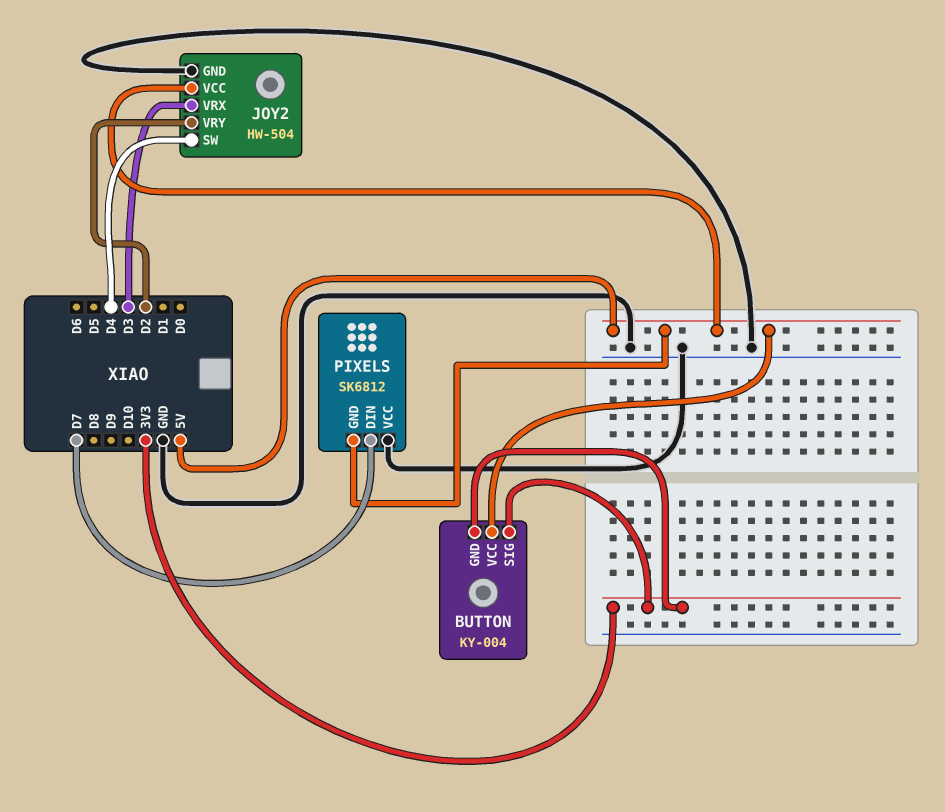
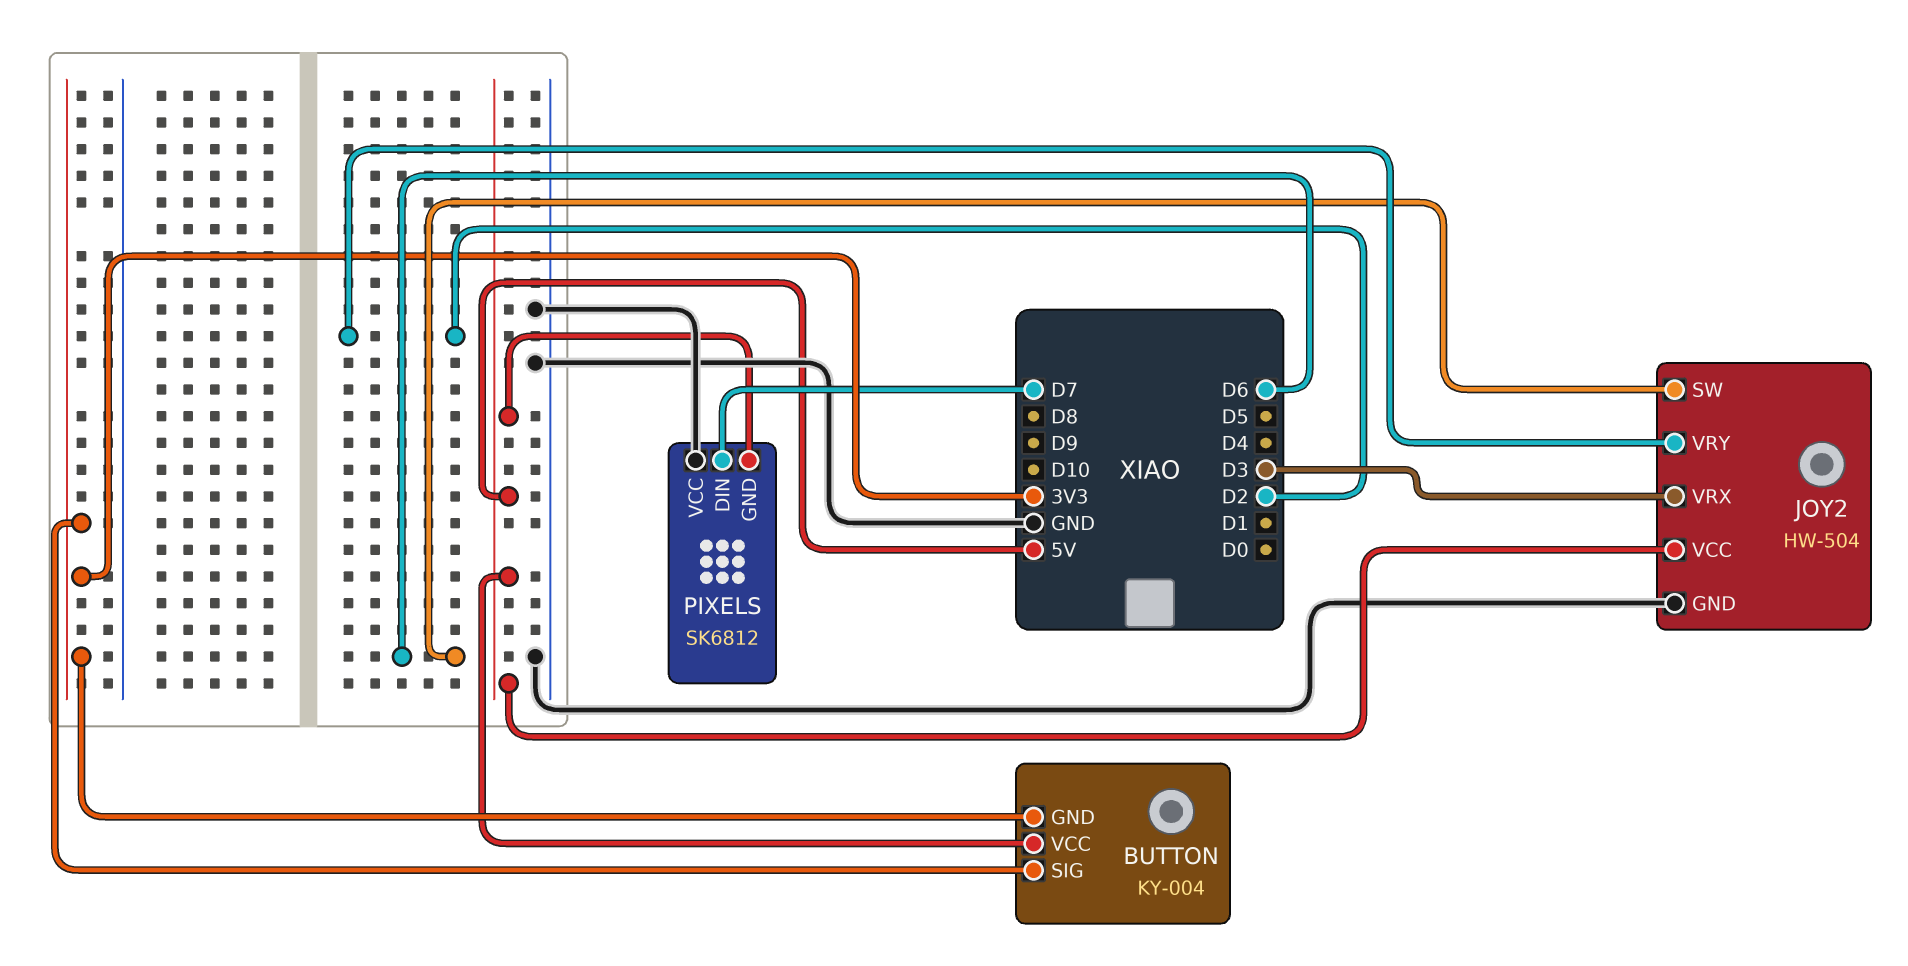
JOY2 pin SW: D4 -> D6

